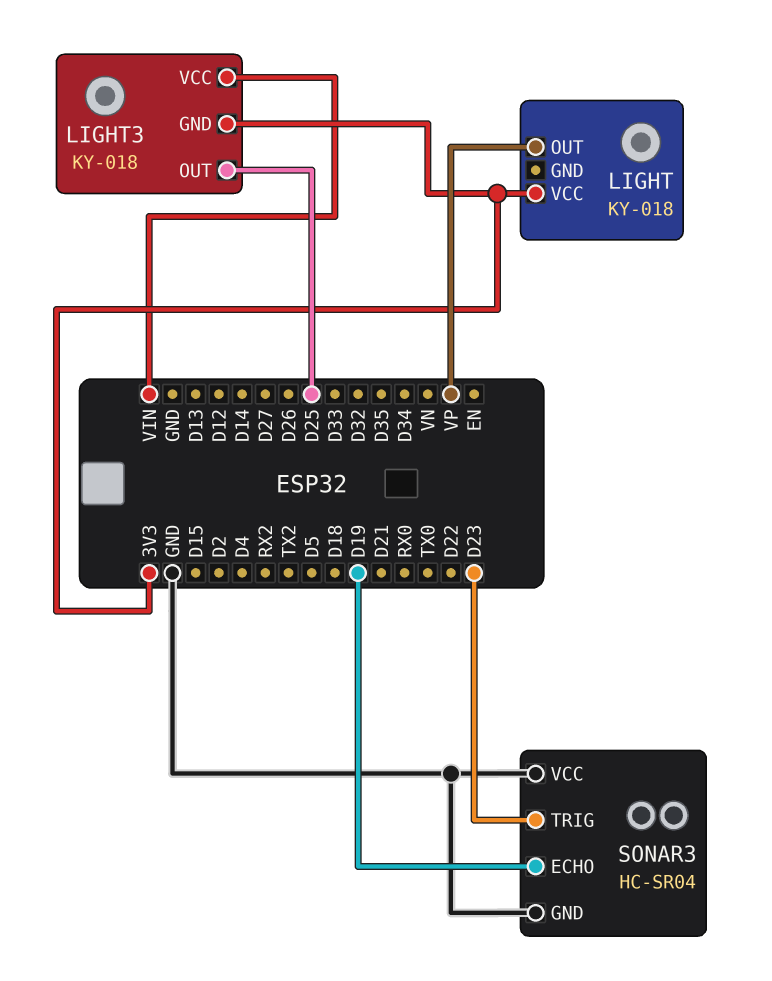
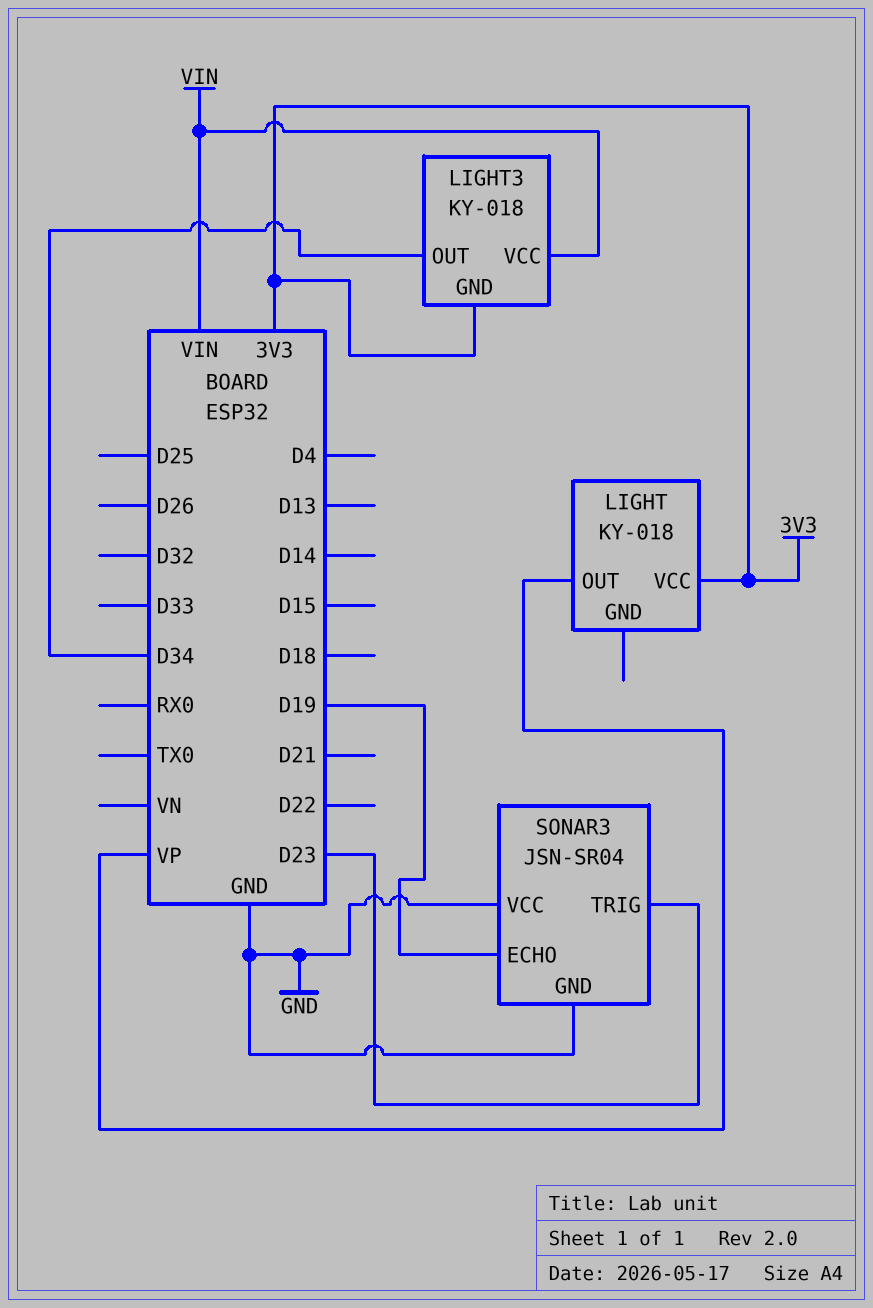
LIGHT3 pin OUT: D25 -> D34
SONAR3: HC-SR04 -> JSN-SR04

